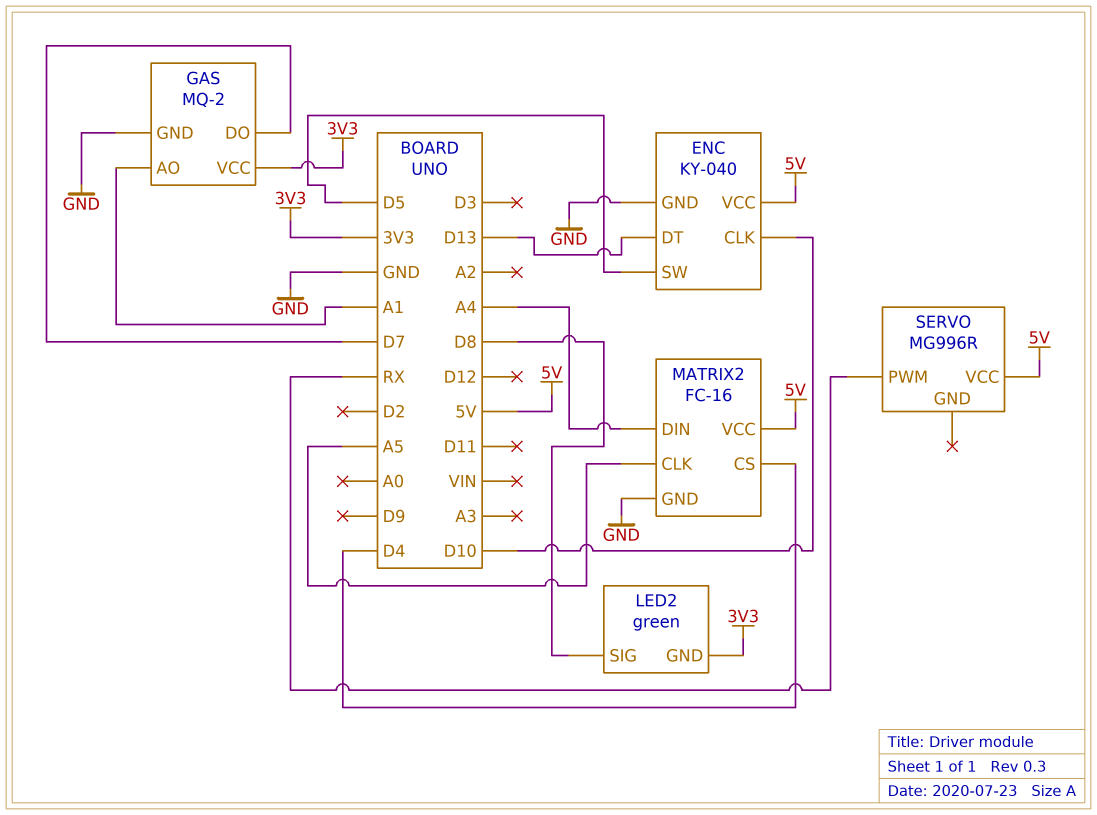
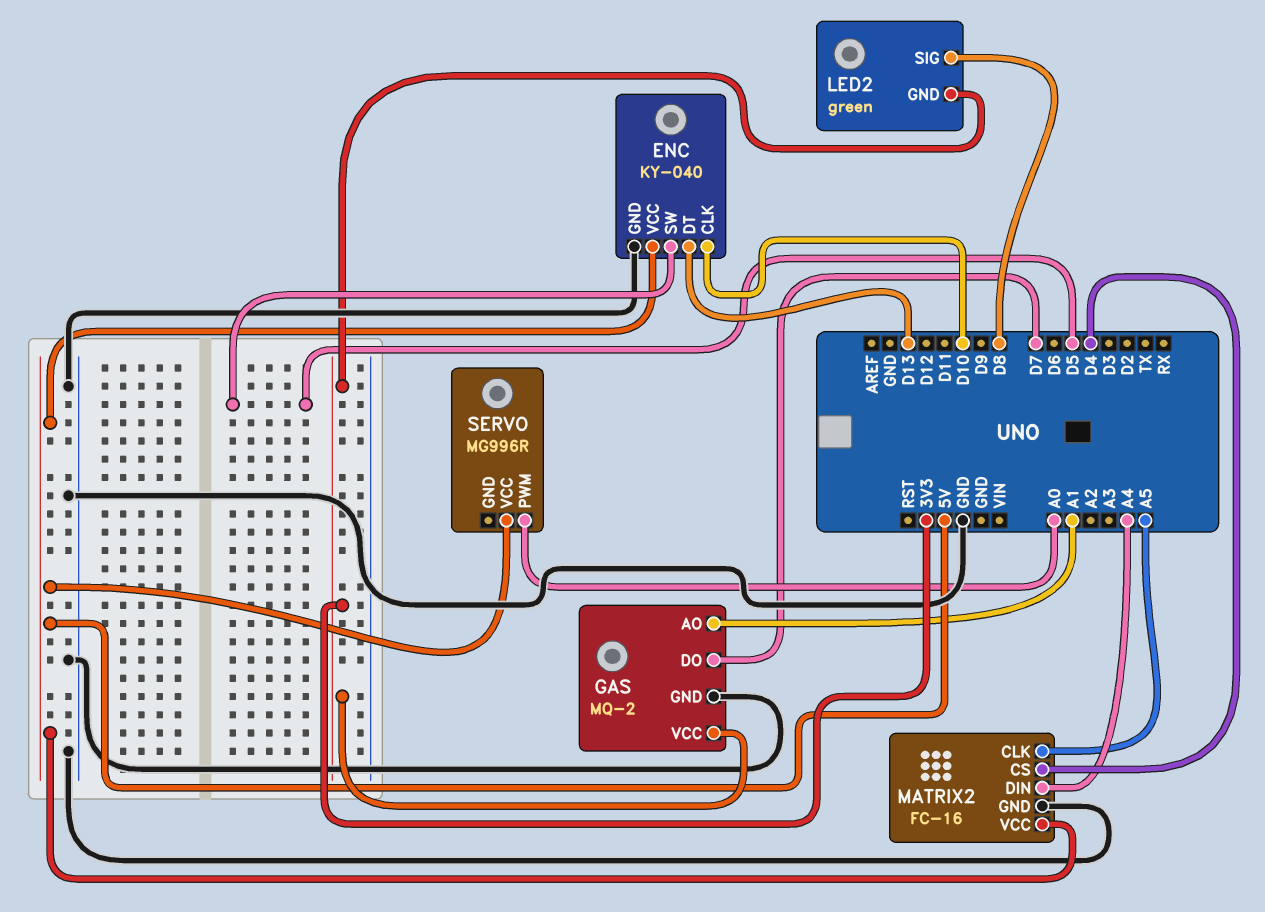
SERVO pin PWM: RX -> A0

